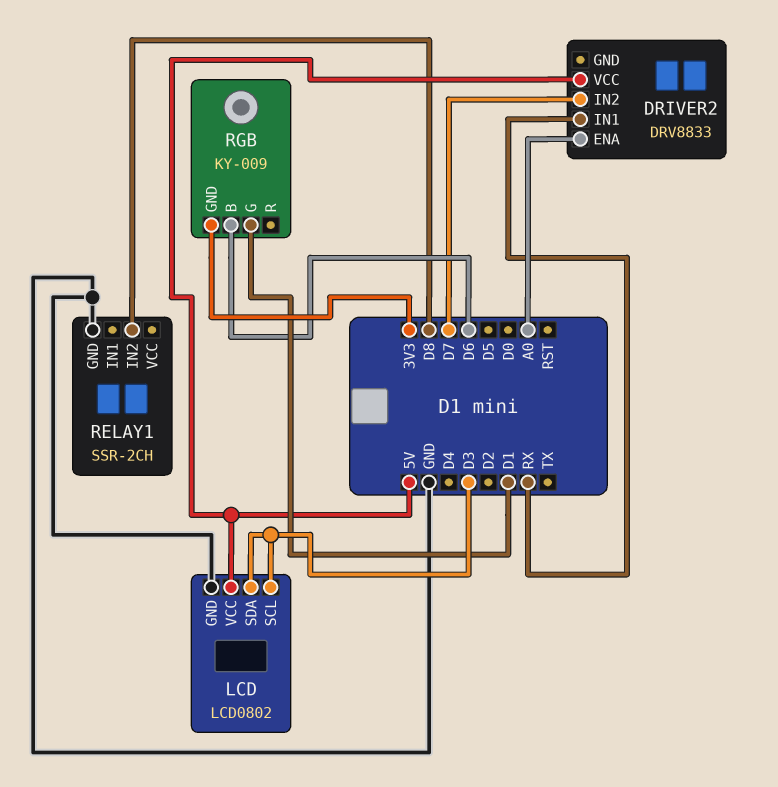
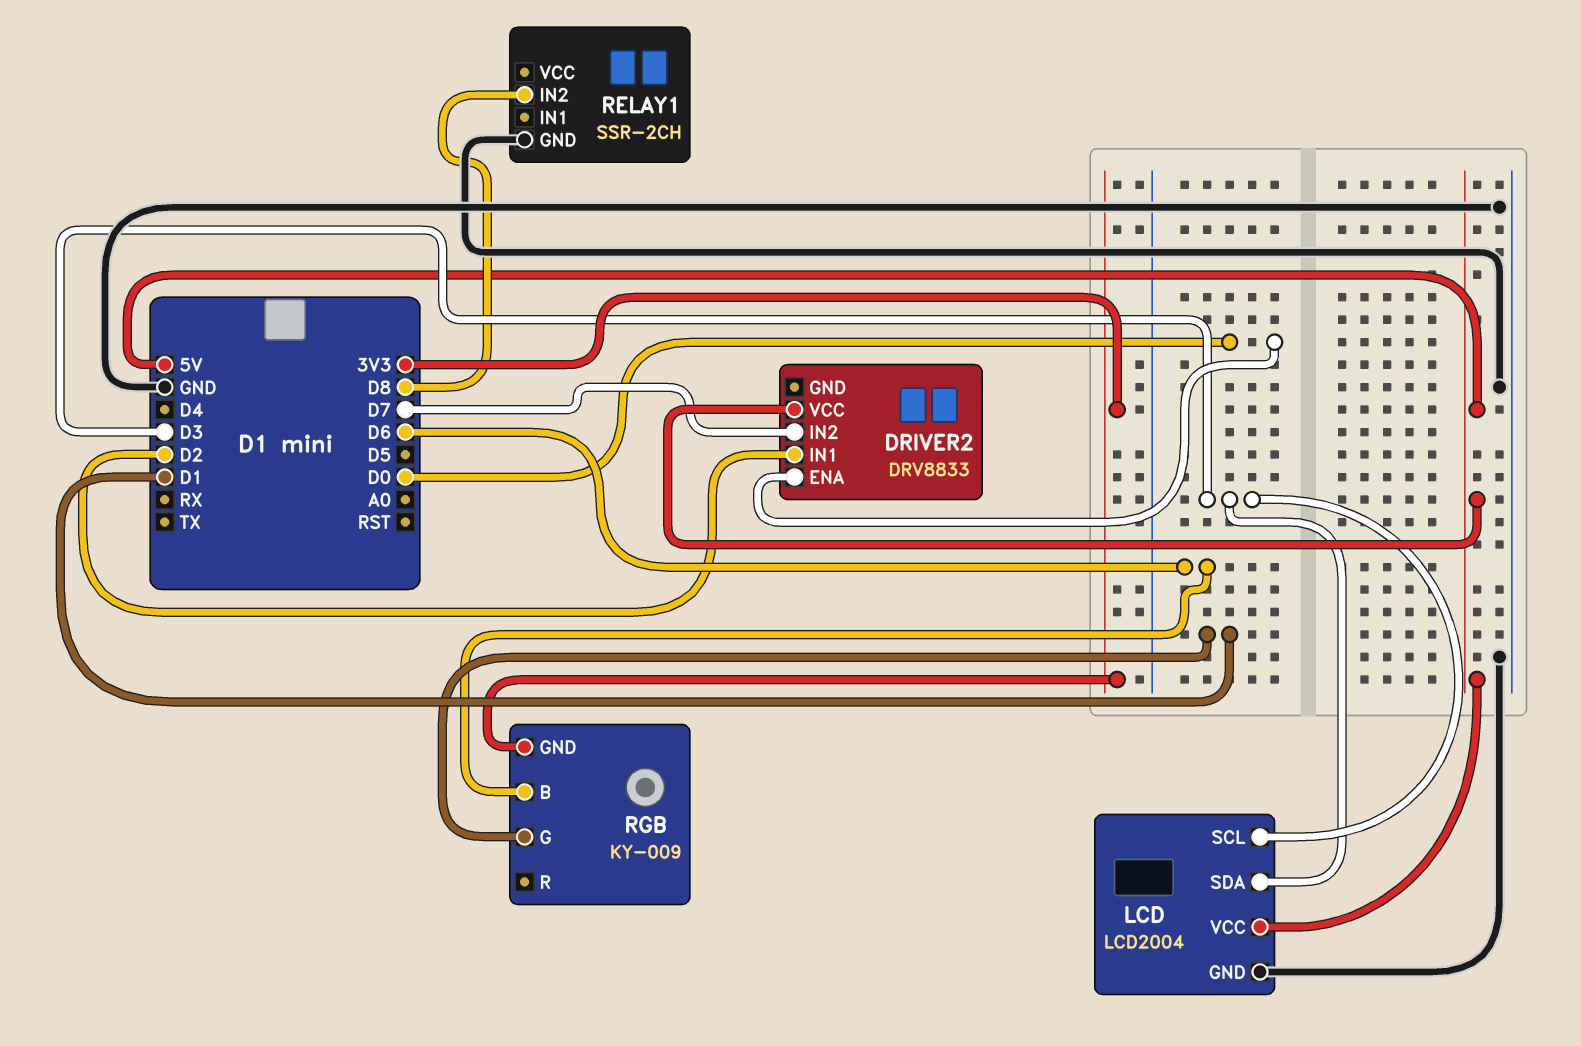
DRIVER2 pin ENA: A0 -> D0
DRIVER2 pin IN1: RX -> D2
LCD: LCD0802 -> LCD2004

